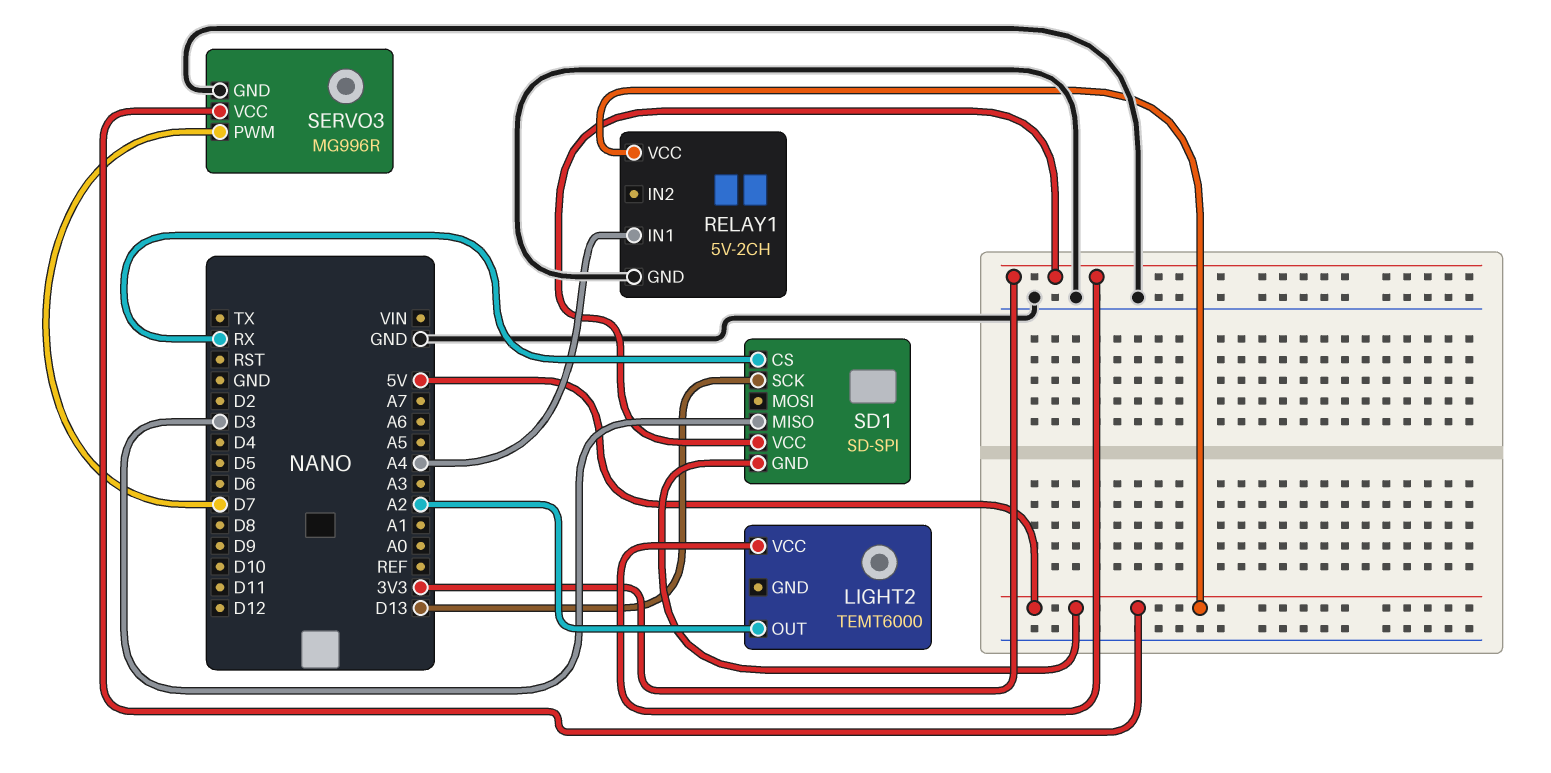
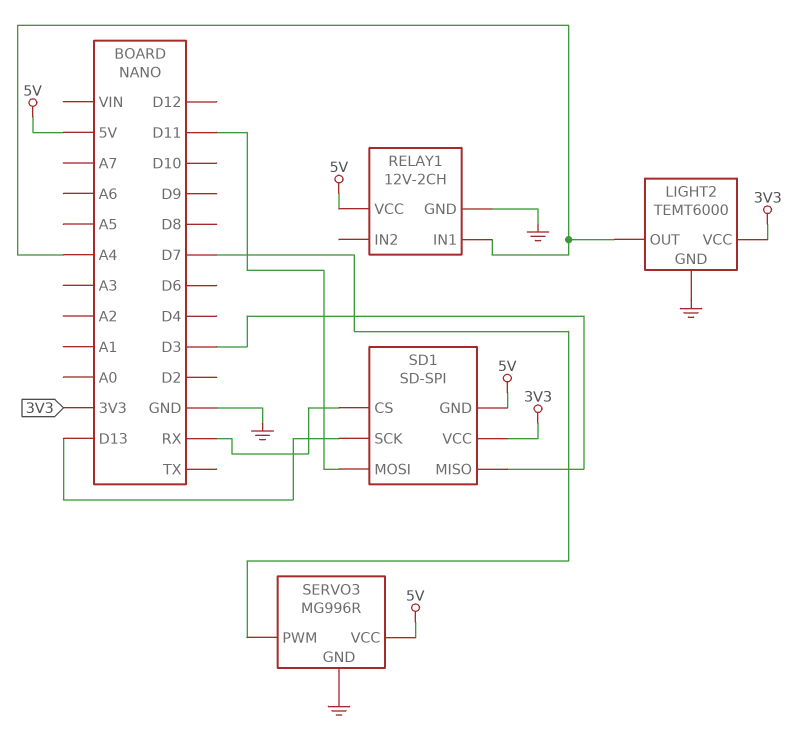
LIGHT2 pin GND: none -> GND
LIGHT2 pin OUT: A2 -> A4
RELAY1: 5V-2CH -> 12V-2CH
SD1 pin MOSI: none -> D11

